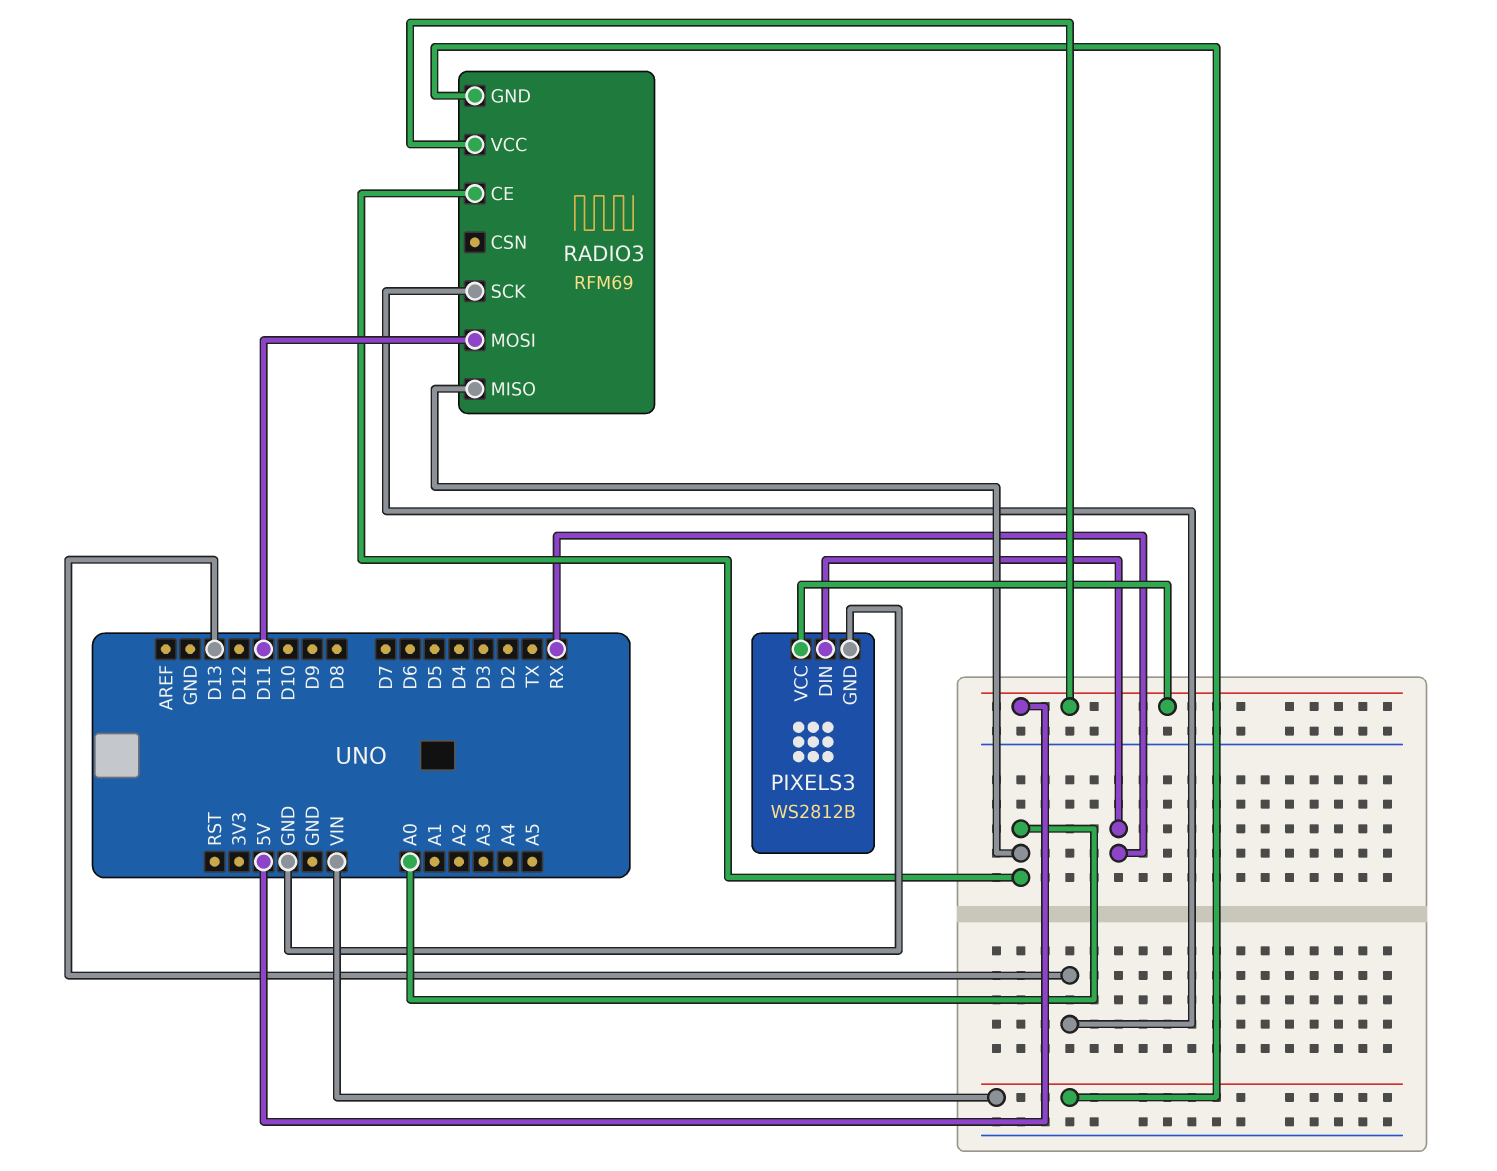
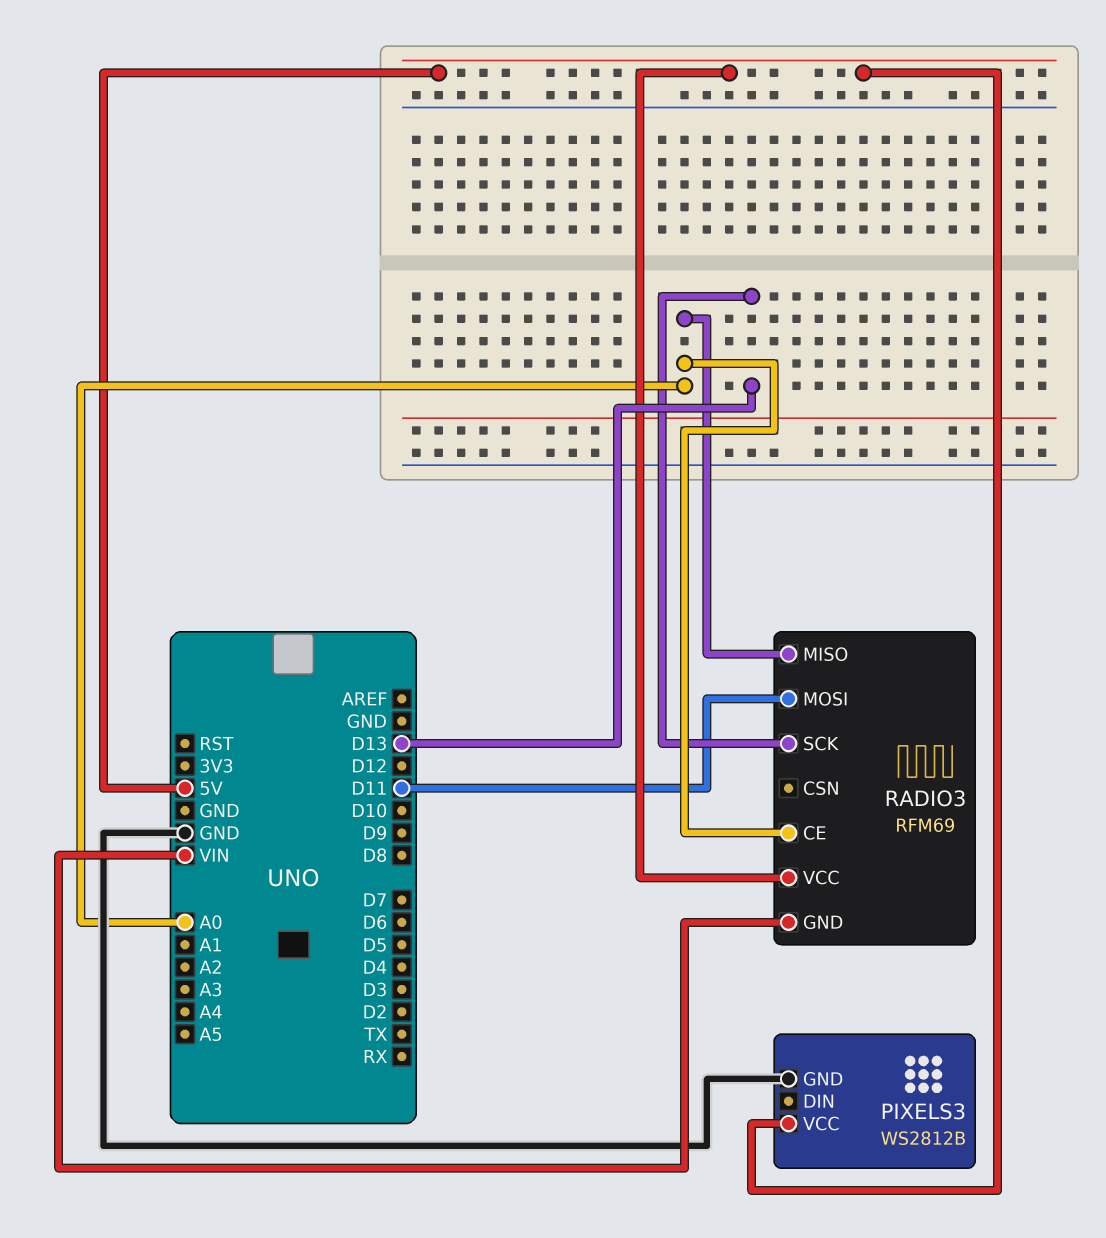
PIXELS3 pin DIN: RX -> none

